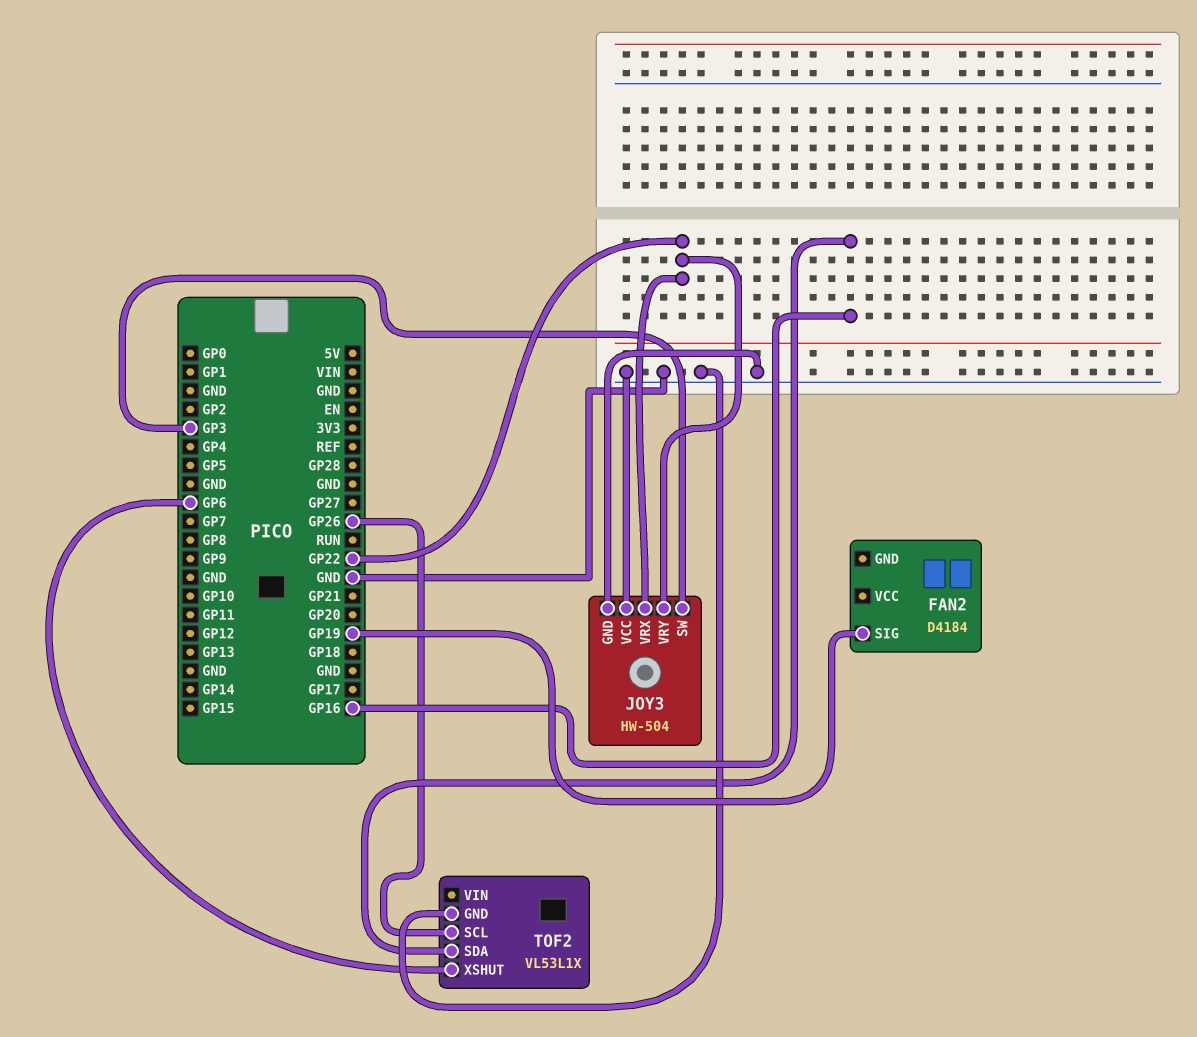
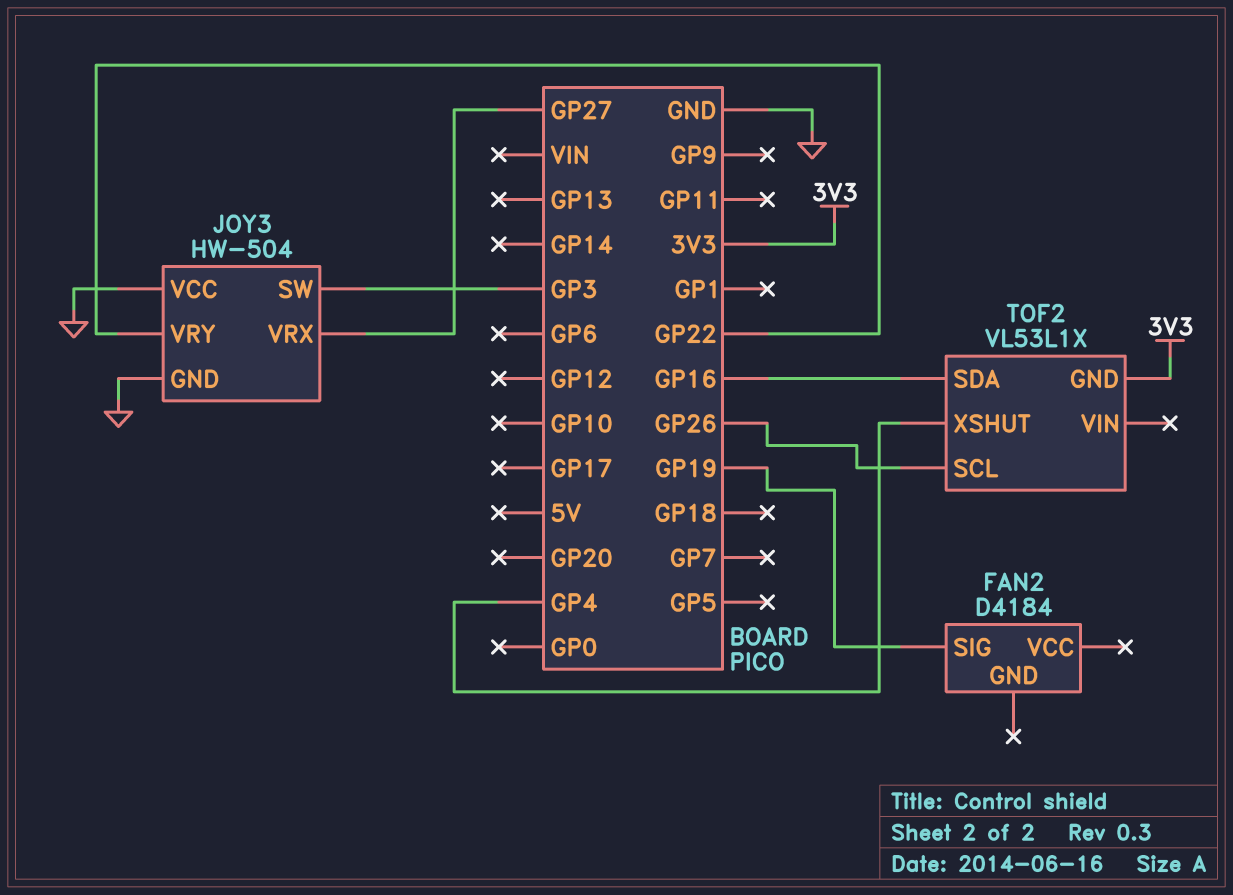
JOY3 pin VRX: GP22 -> GP27
TOF2 pin GND: GND -> 3V3
TOF2 pin XSHUT: GP6 -> GP4

